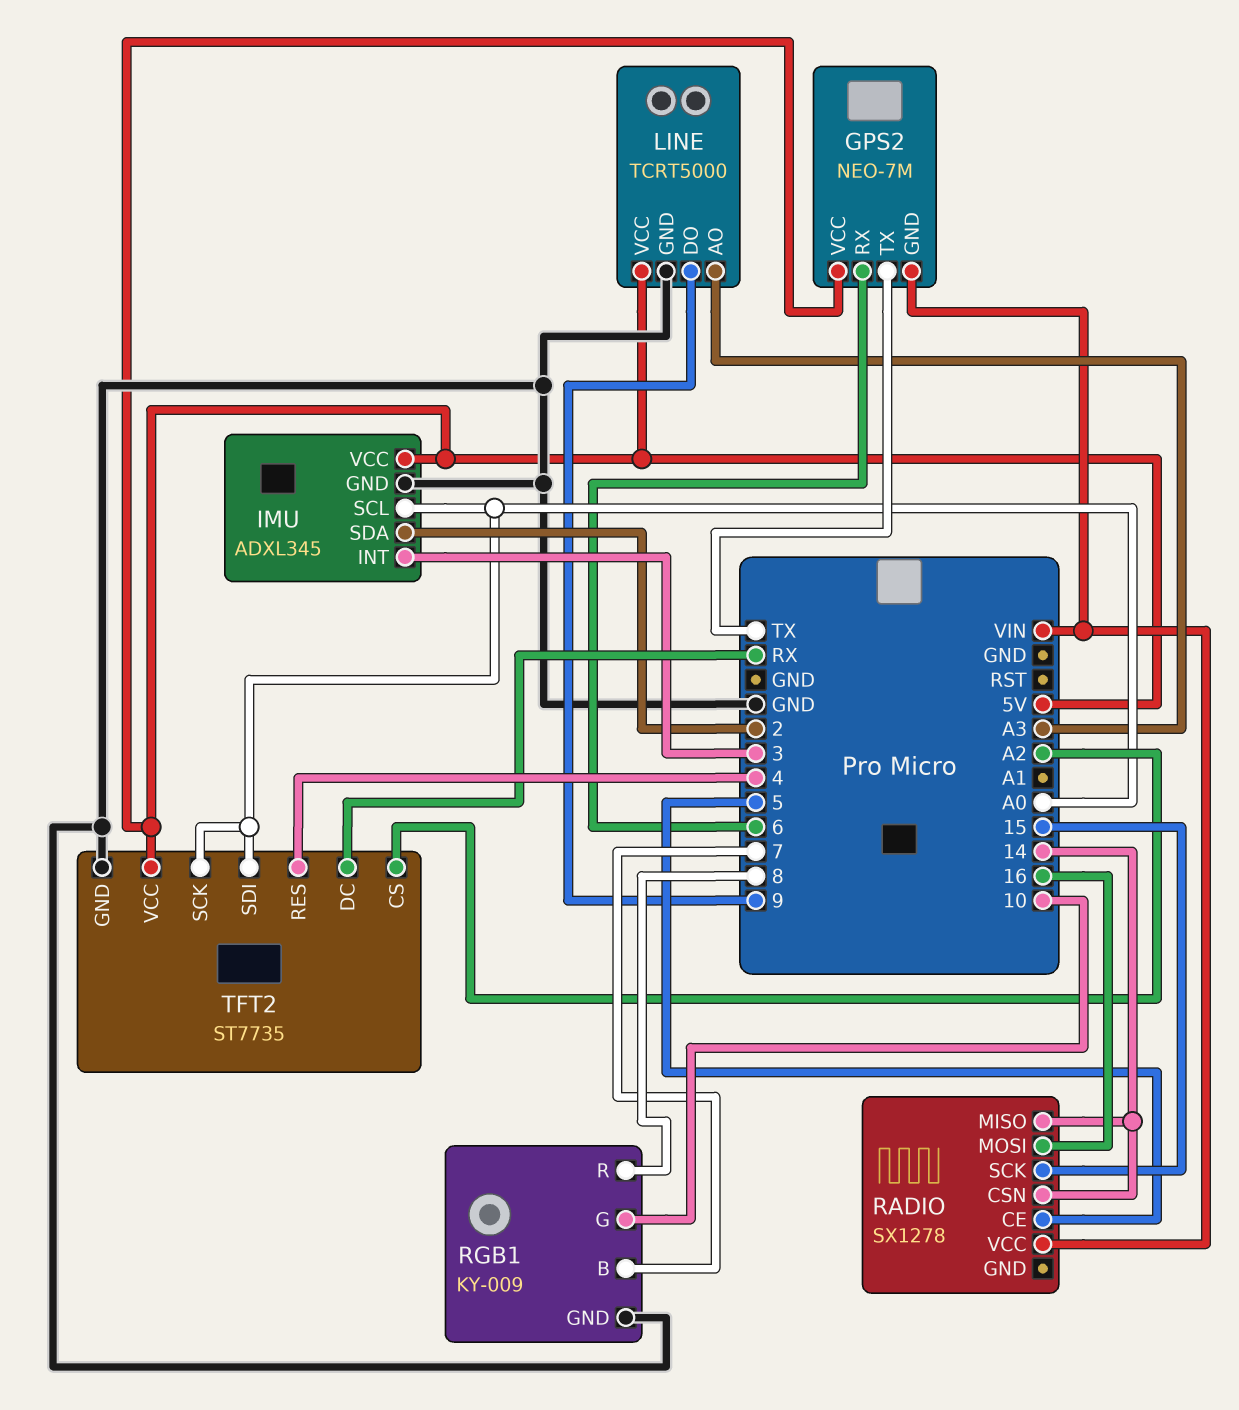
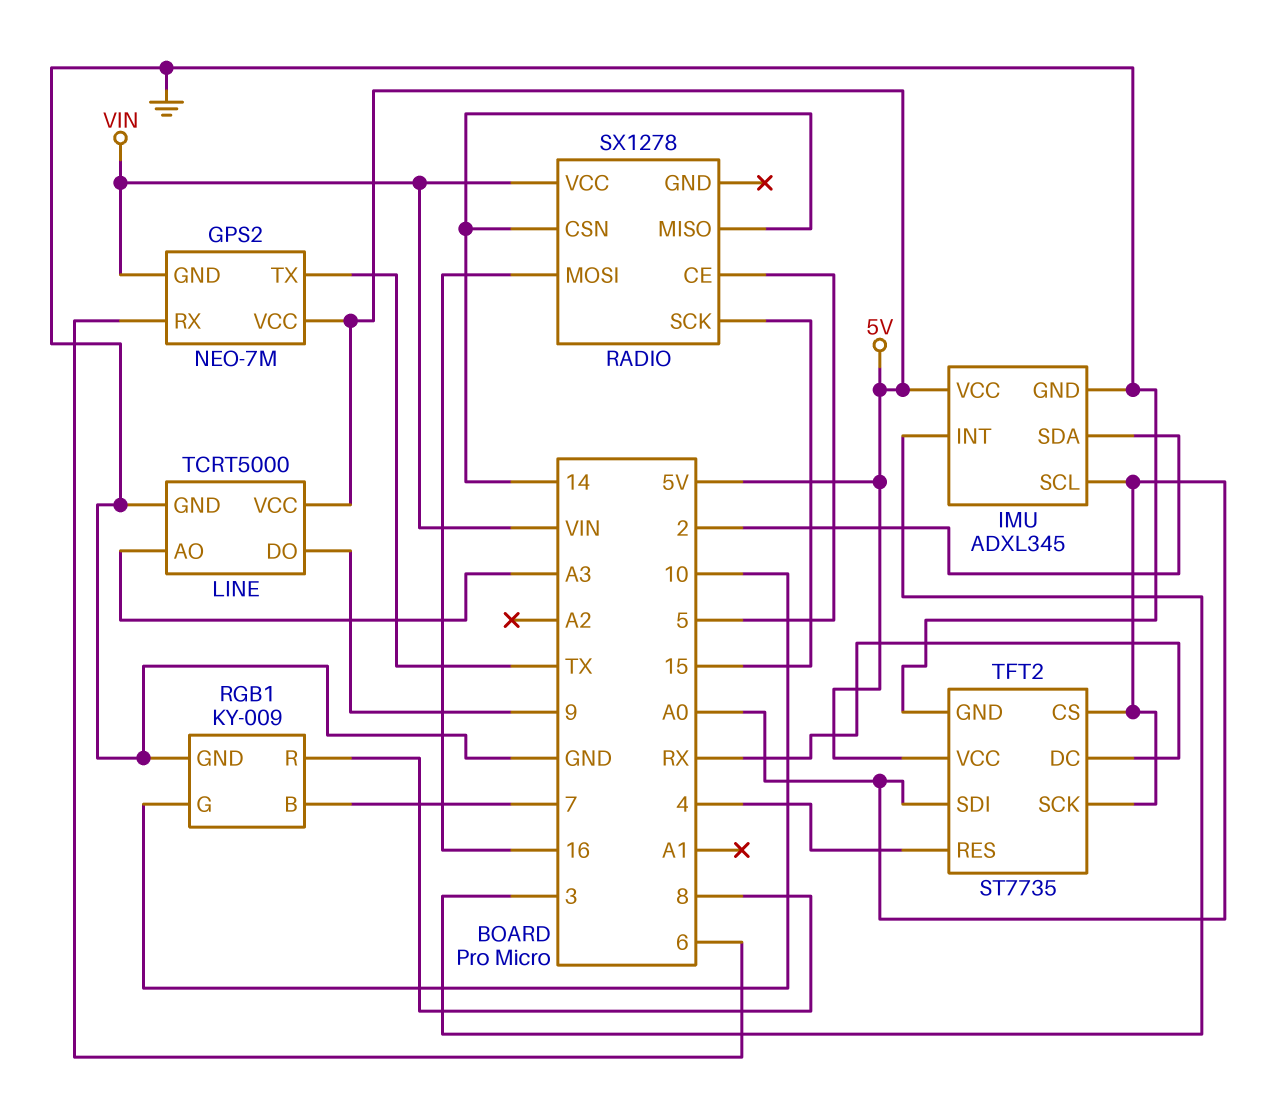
TFT2 pin CS: A2 -> A0

